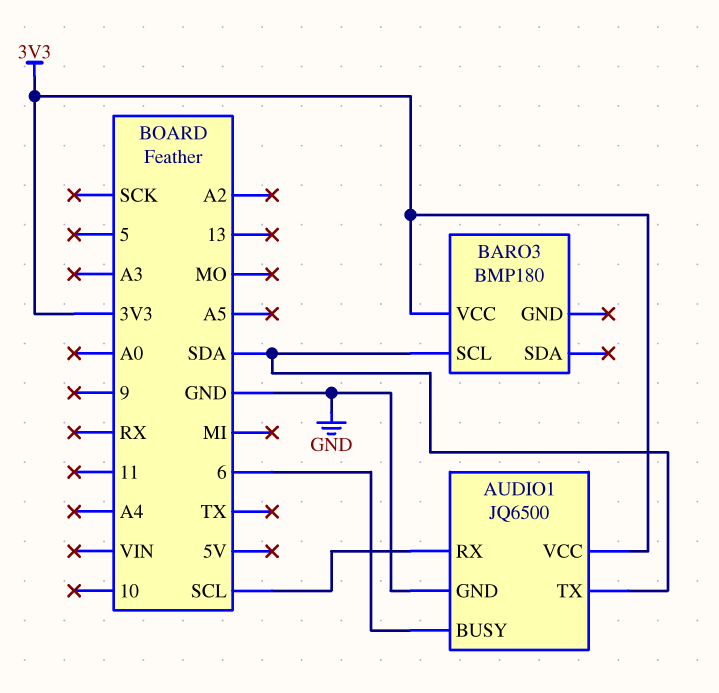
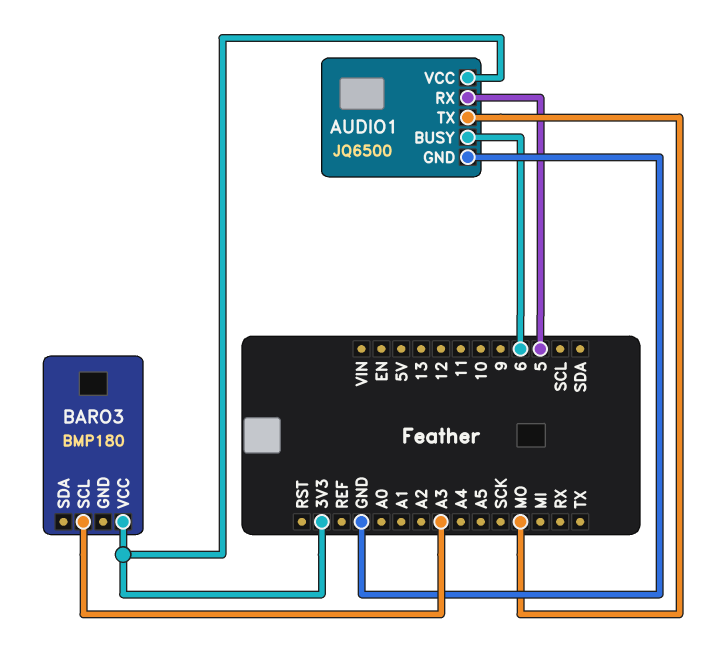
AUDIO1 pin RX: SCL -> 5
AUDIO1 pin TX: SDA -> MO
BARO3 pin SCL: SDA -> A3

